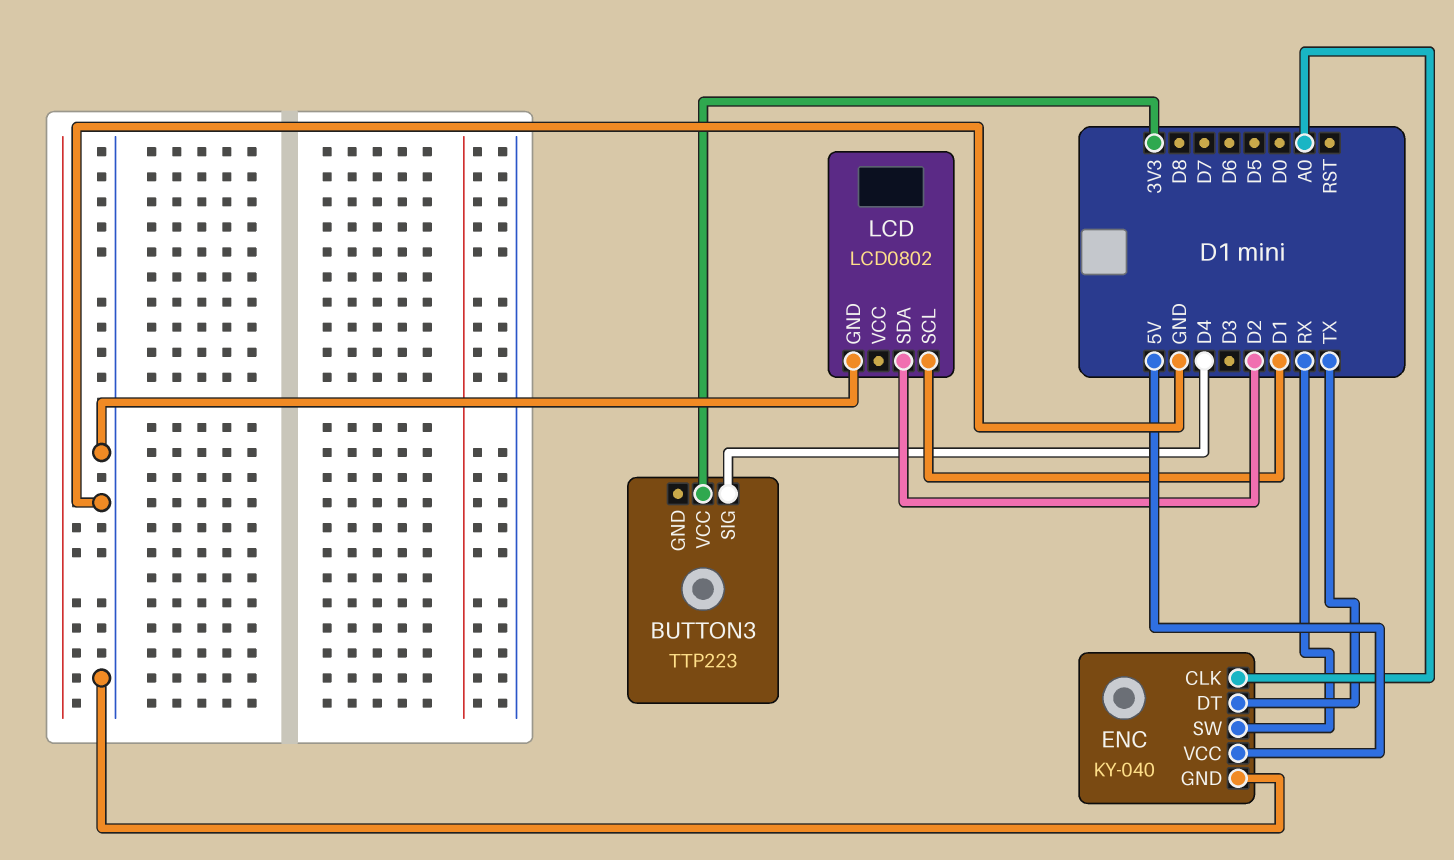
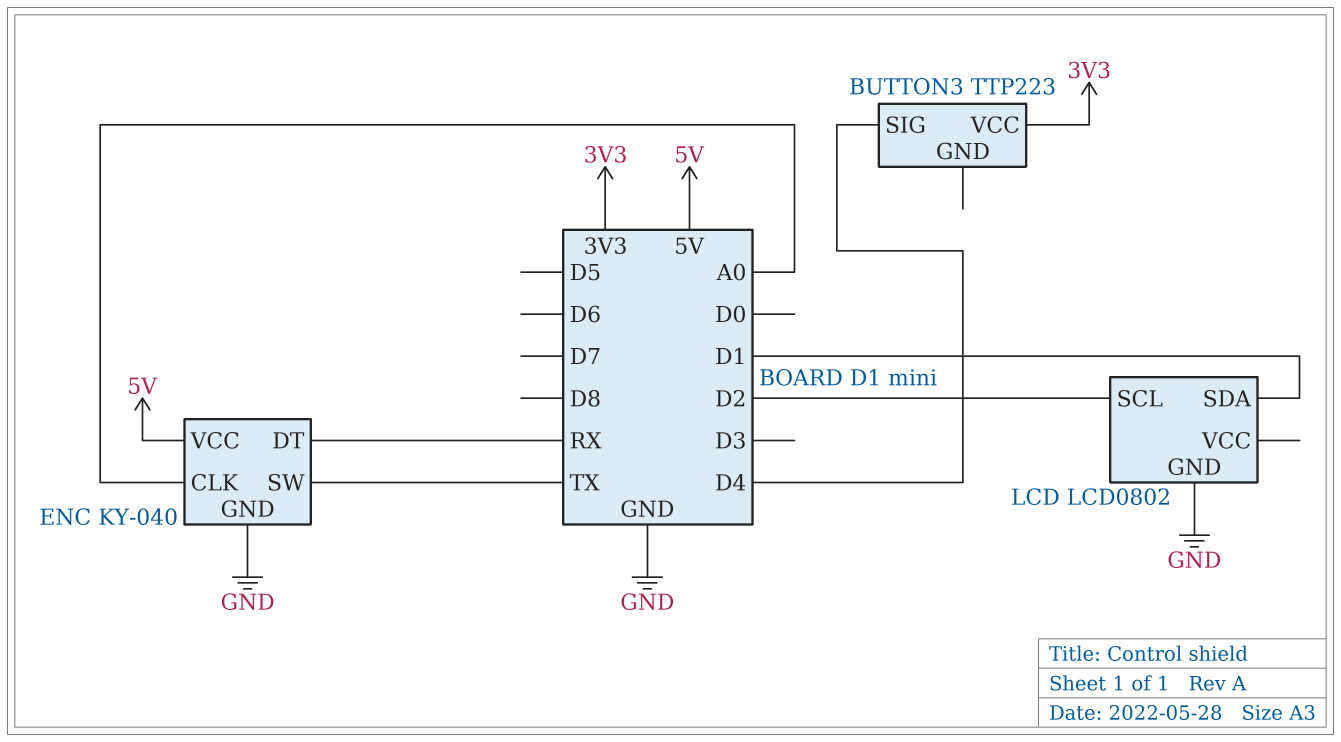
ENC pin DT: TX -> RX
ENC pin SW: RX -> TX
LCD pin SCL: D1 -> D2
LCD pin SDA: D2 -> D1

